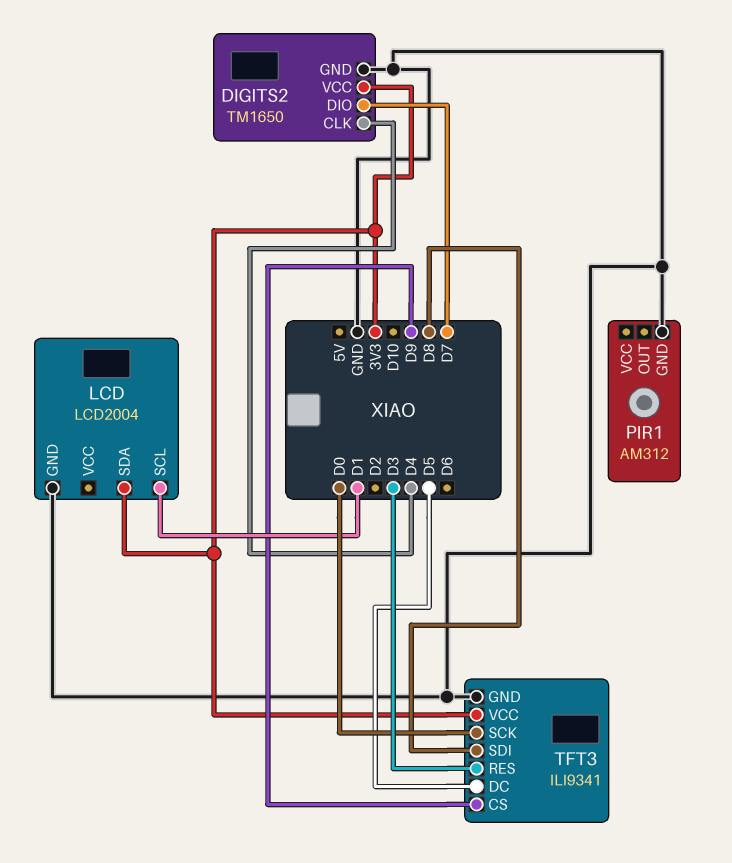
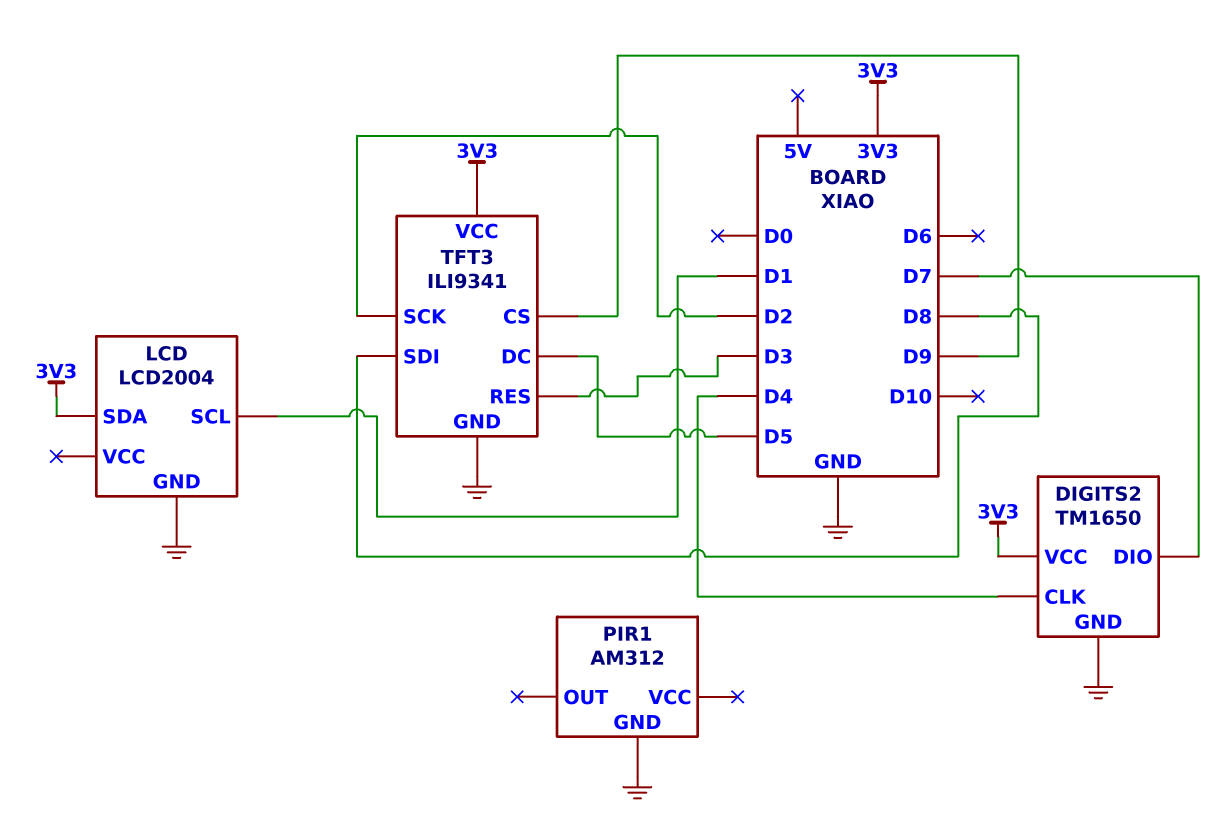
TFT3 pin SCK: D0 -> D2

